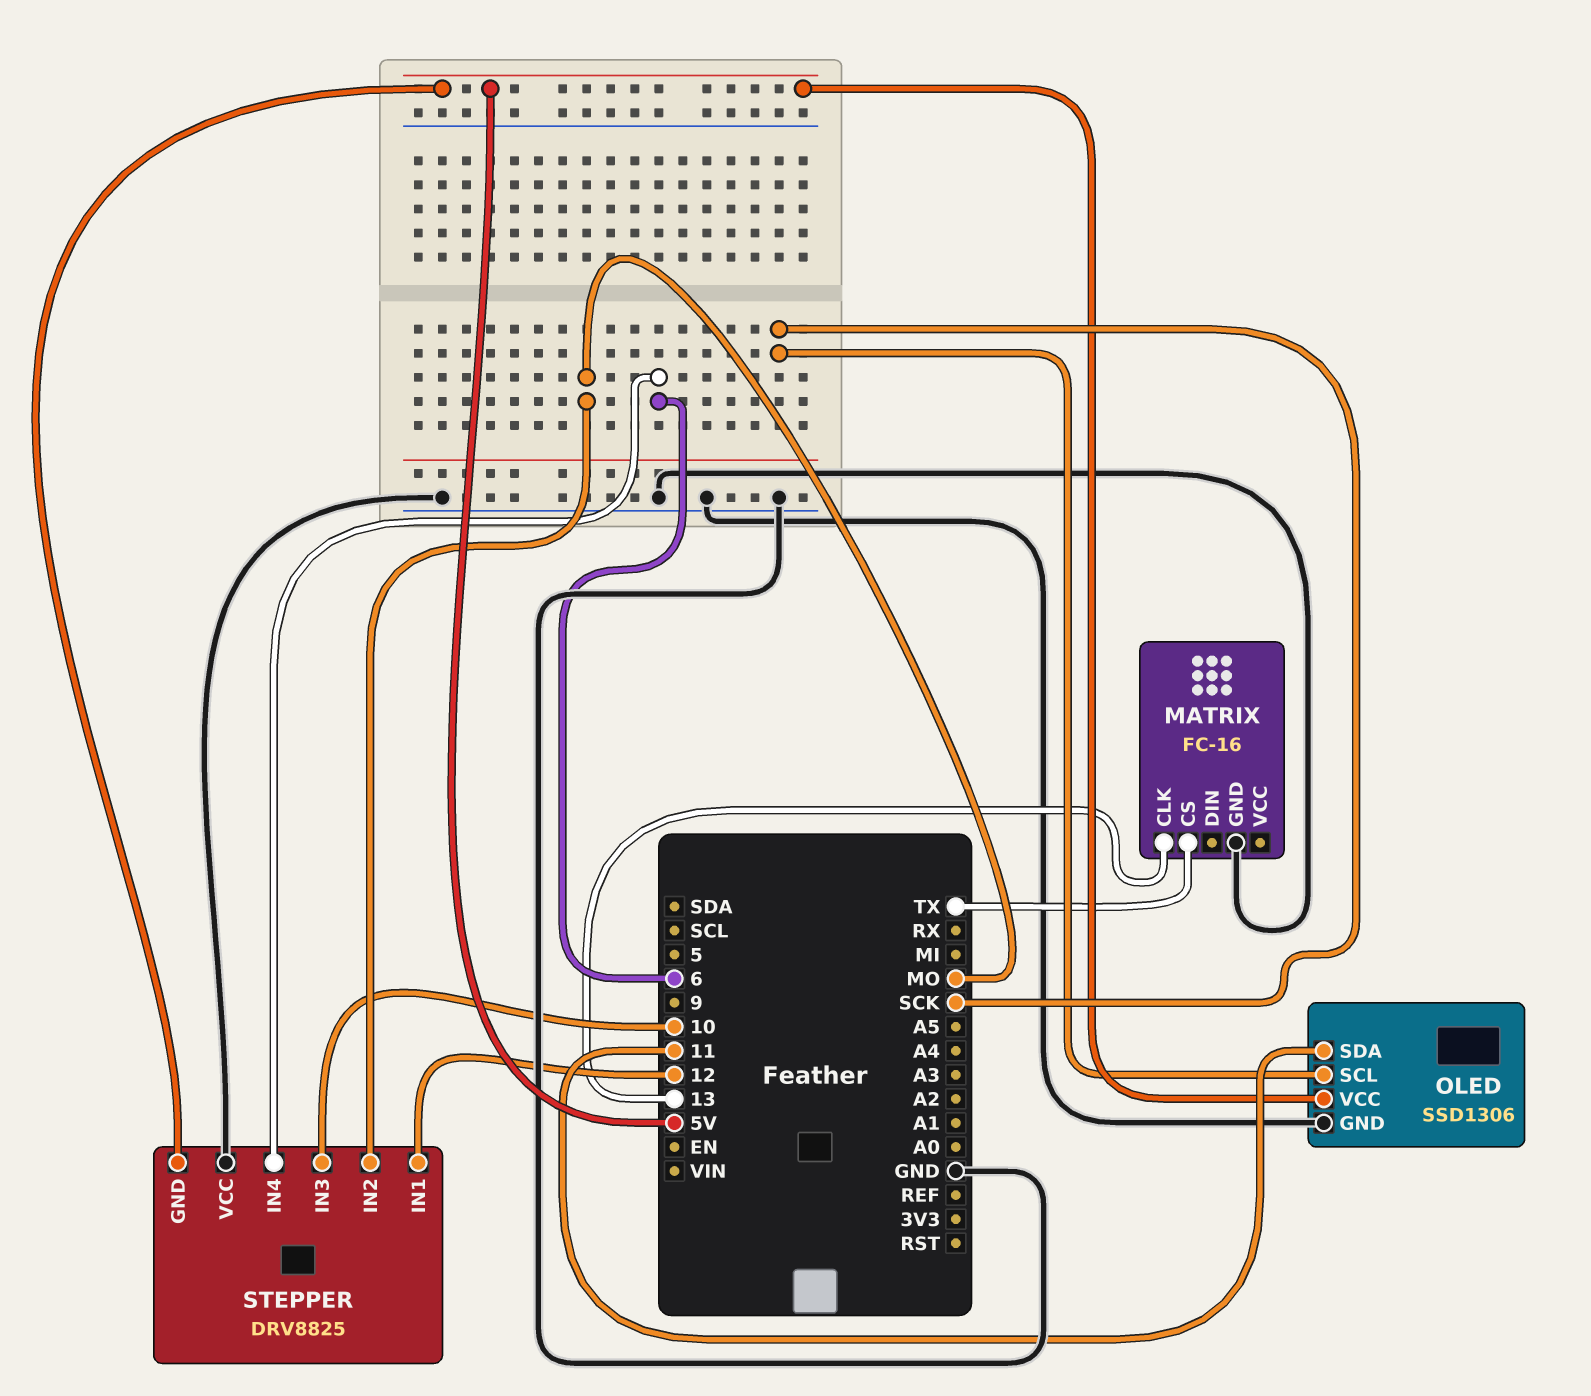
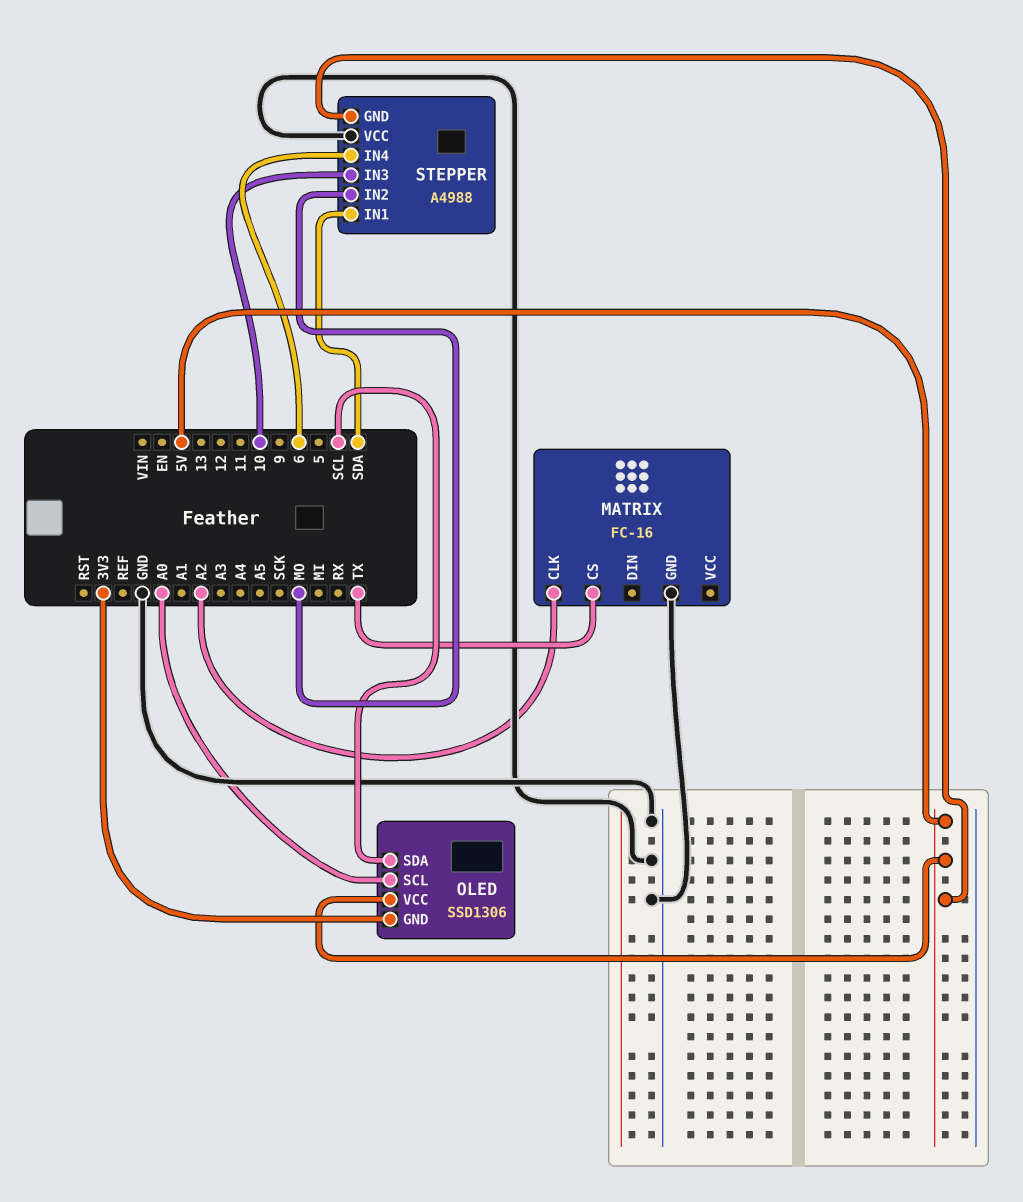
MATRIX pin CLK: 13 -> A2
OLED pin GND: GND -> 3V3
OLED pin SCL: SCK -> A0
OLED pin SDA: 11 -> SCL
STEPPER: DRV8825 -> A4988
STEPPER pin IN1: 12 -> SDA

